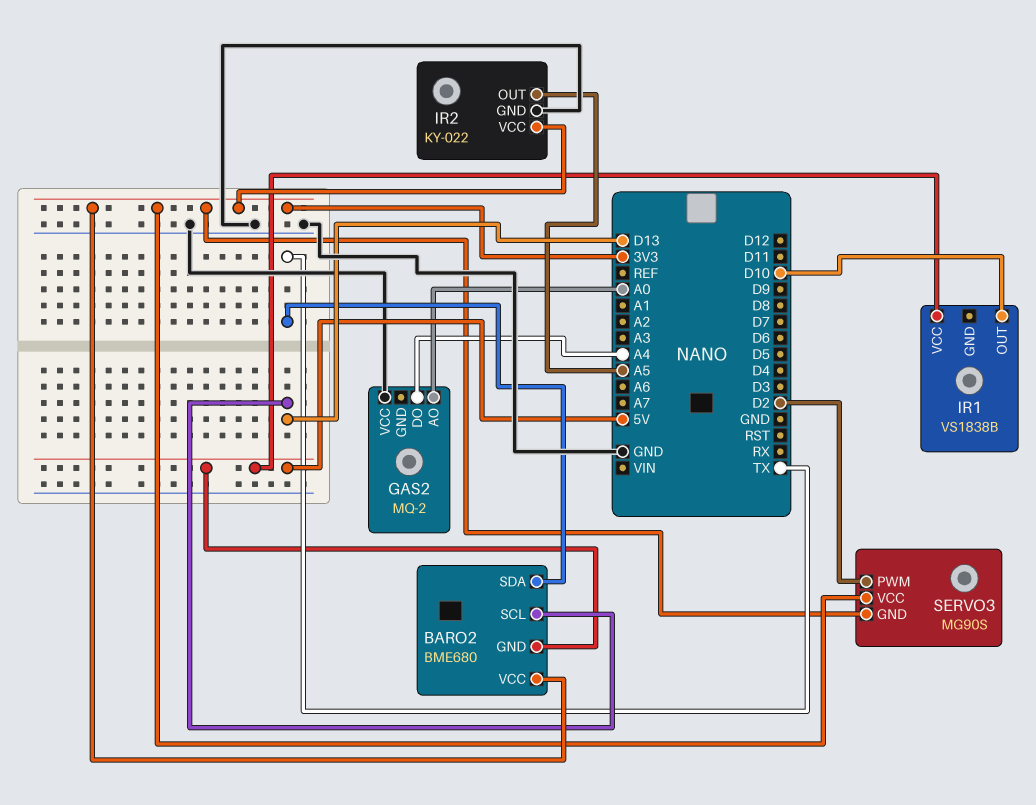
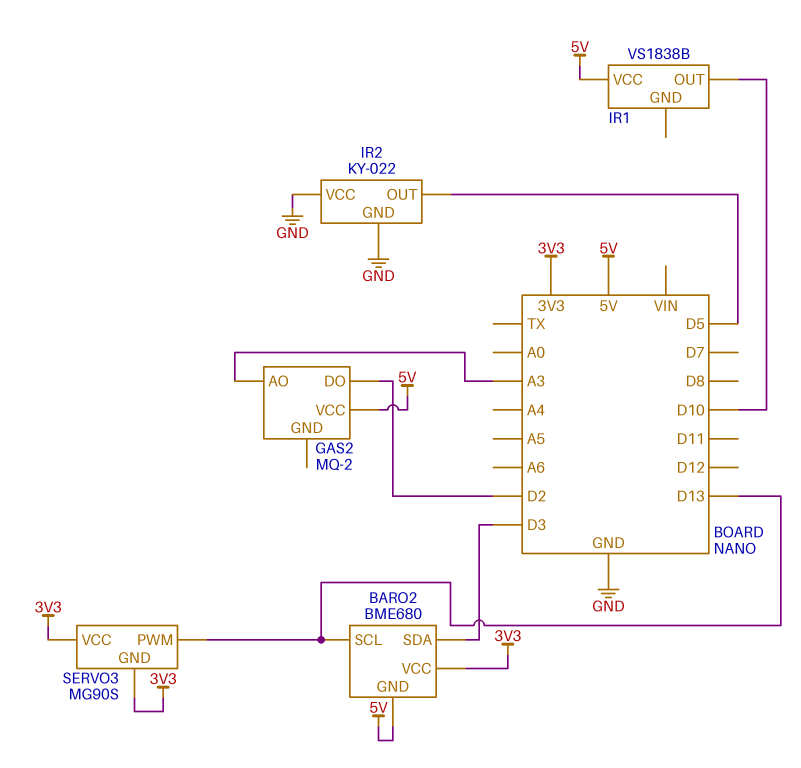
BARO2 pin SDA: TX -> D3
GAS2 pin AO: A0 -> A3
GAS2 pin DO: A4 -> D2
GAS2 pin VCC: GND -> 5V
IR2 pin OUT: A5 -> D5
IR2 pin VCC: 3V3 -> GND
SERVO3 pin PWM: D2 -> D13

